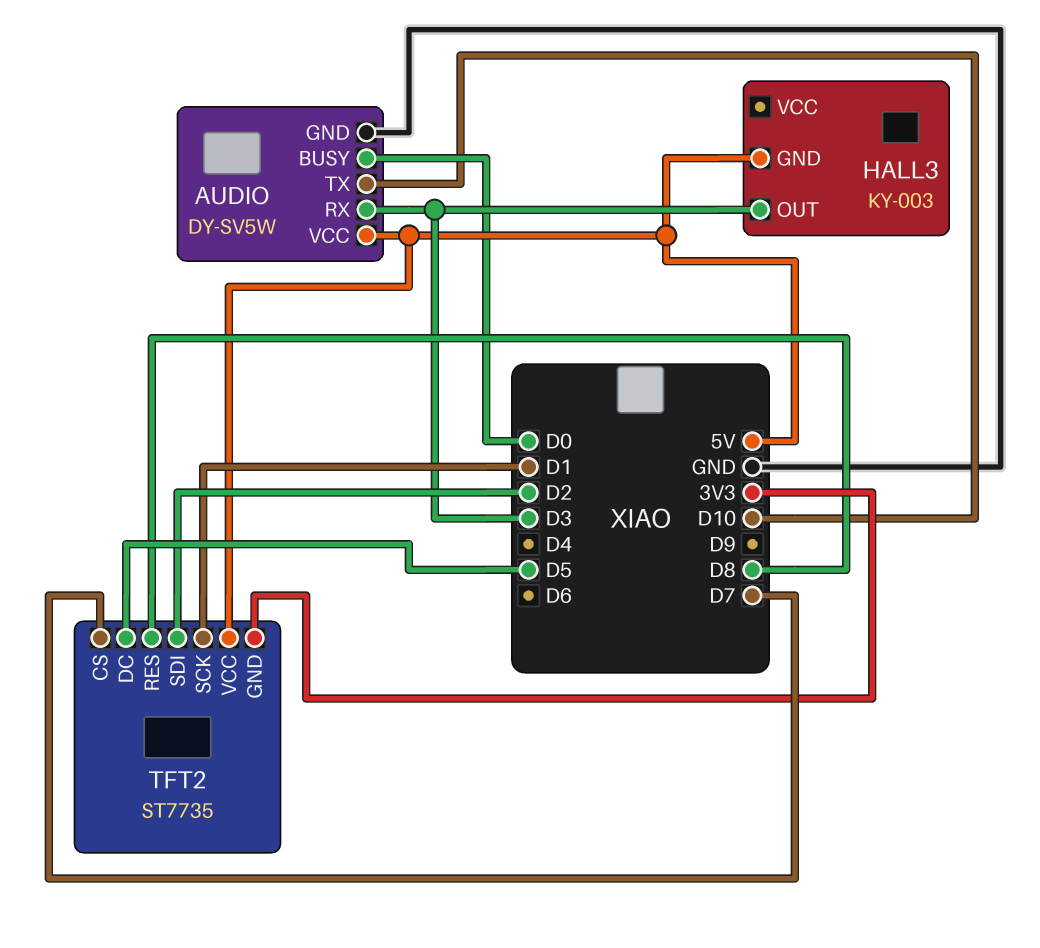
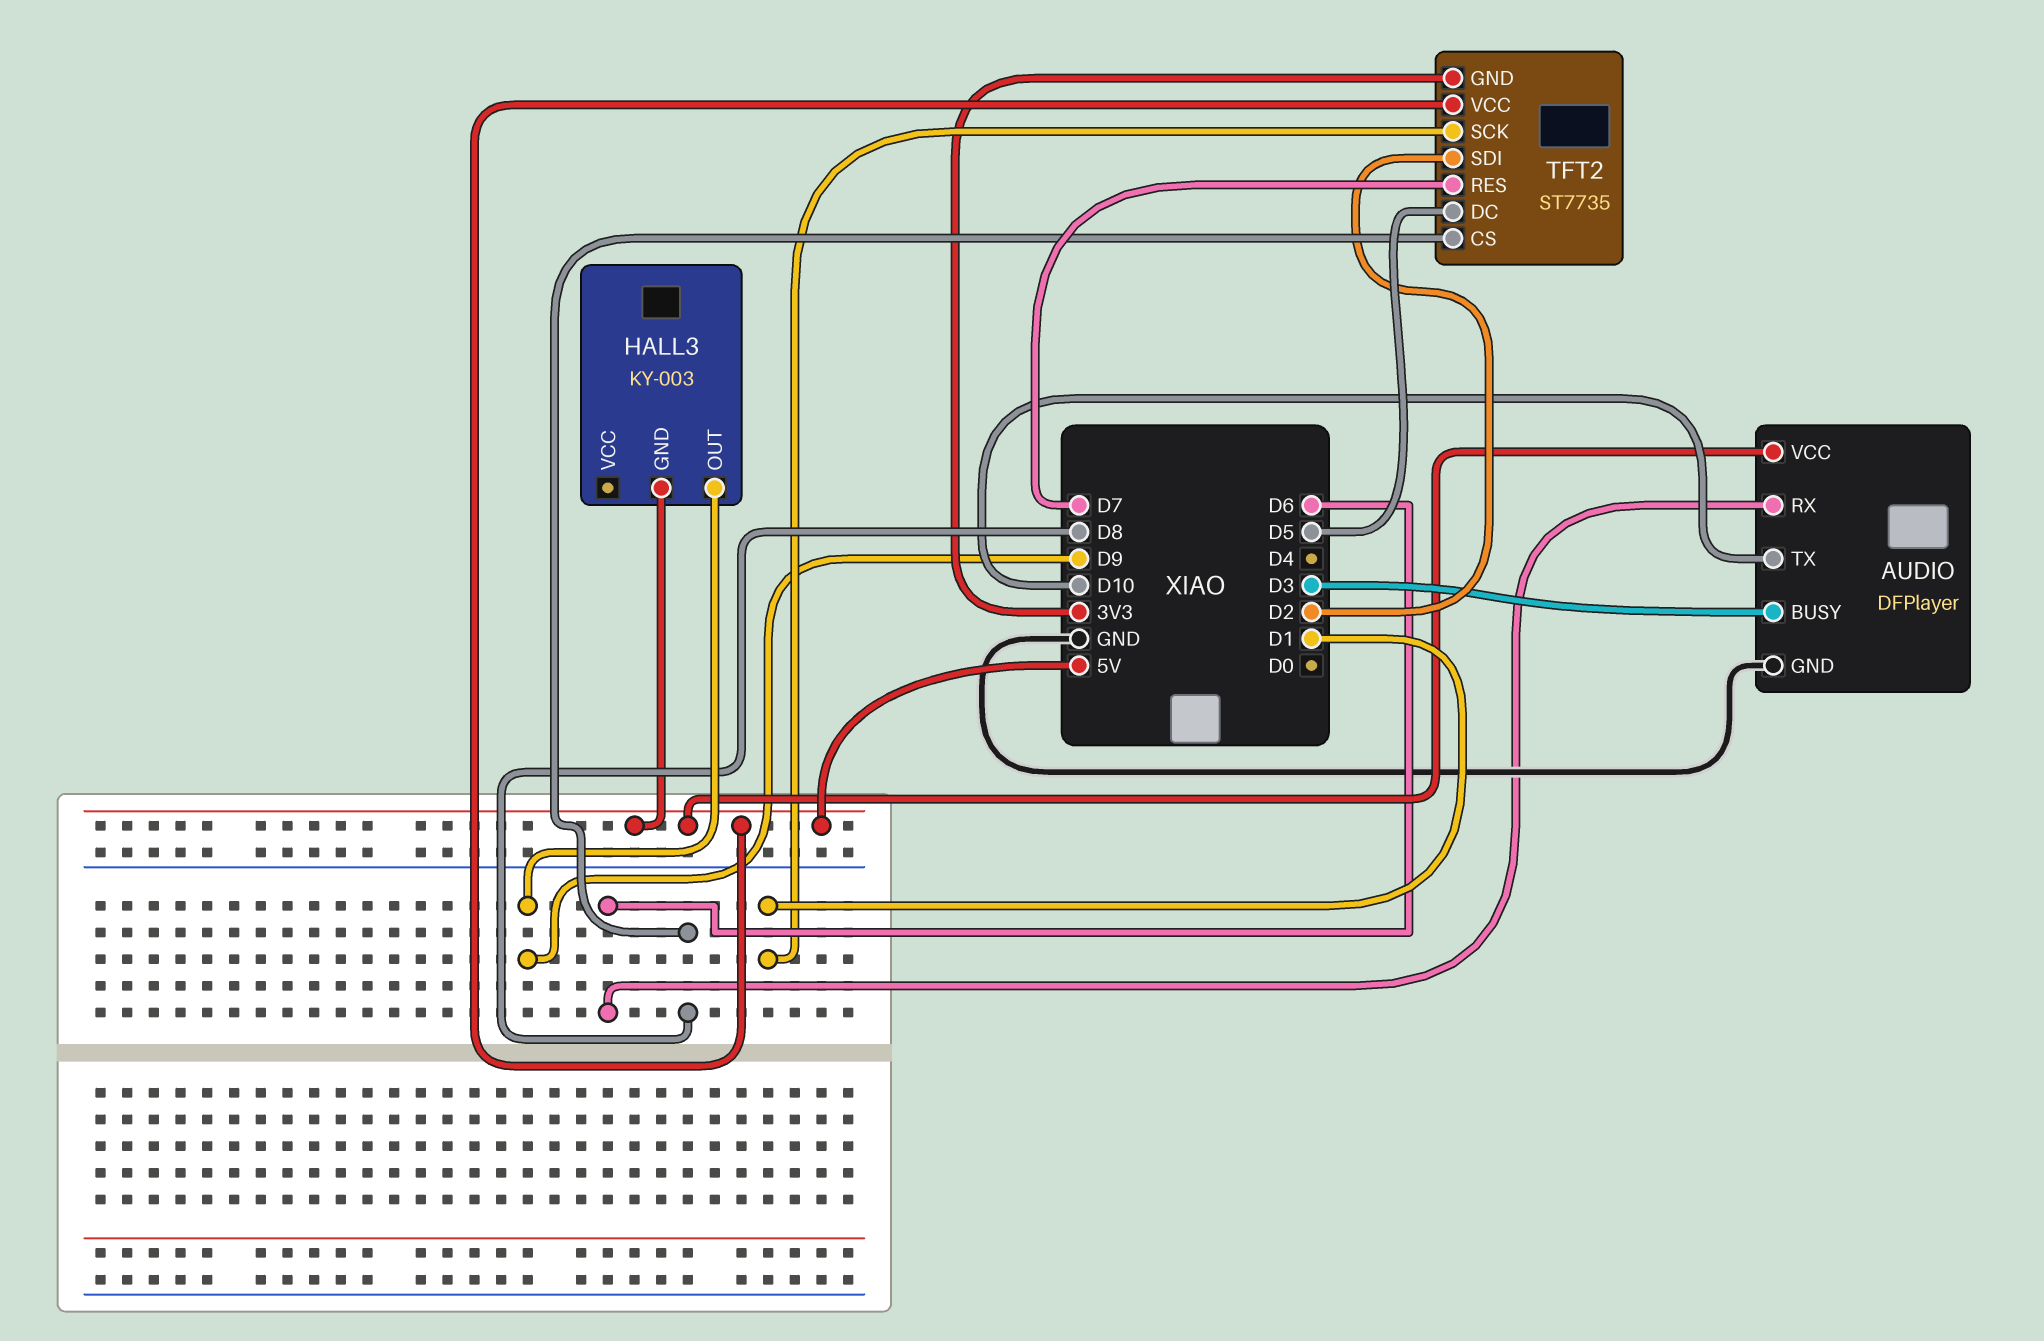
AUDIO: DY-SV5W -> DFPlayer
AUDIO pin BUSY: D0 -> D3
AUDIO pin RX: D3 -> D6
HALL3 pin OUT: D3 -> D9
TFT2 pin CS: D7 -> D8
TFT2 pin RES: D8 -> D7

